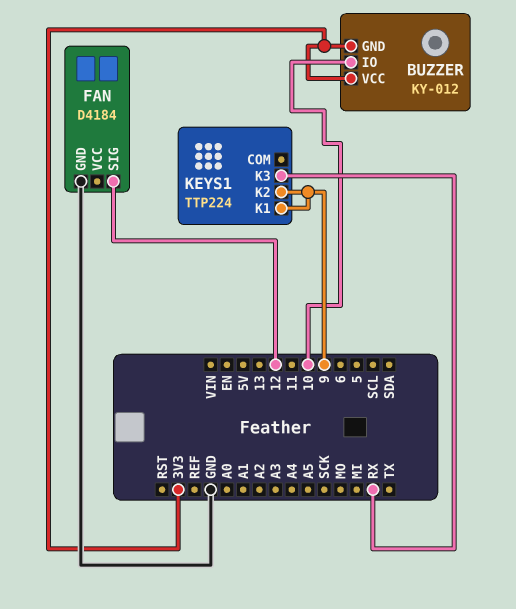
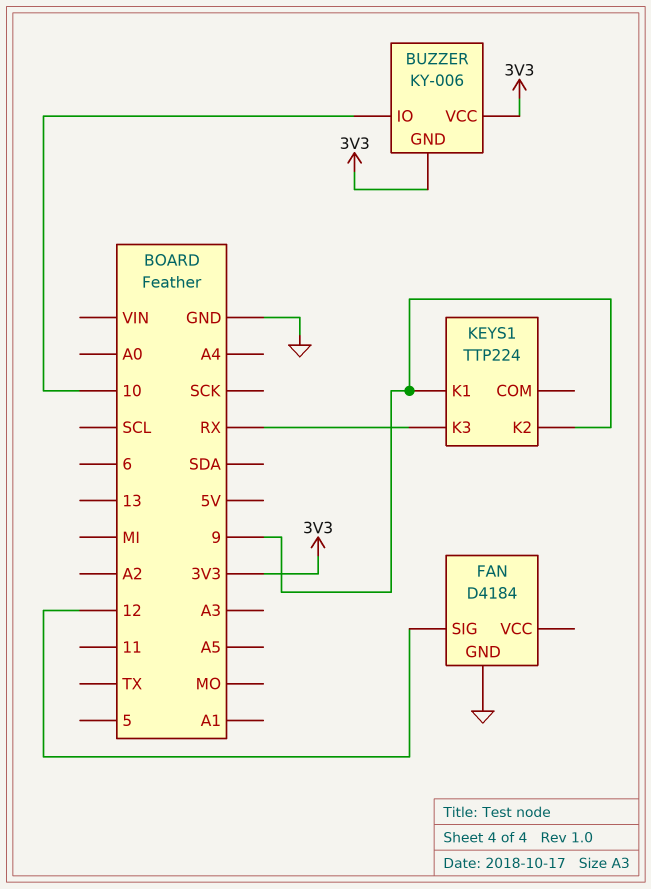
BUZZER: KY-012 -> KY-006

